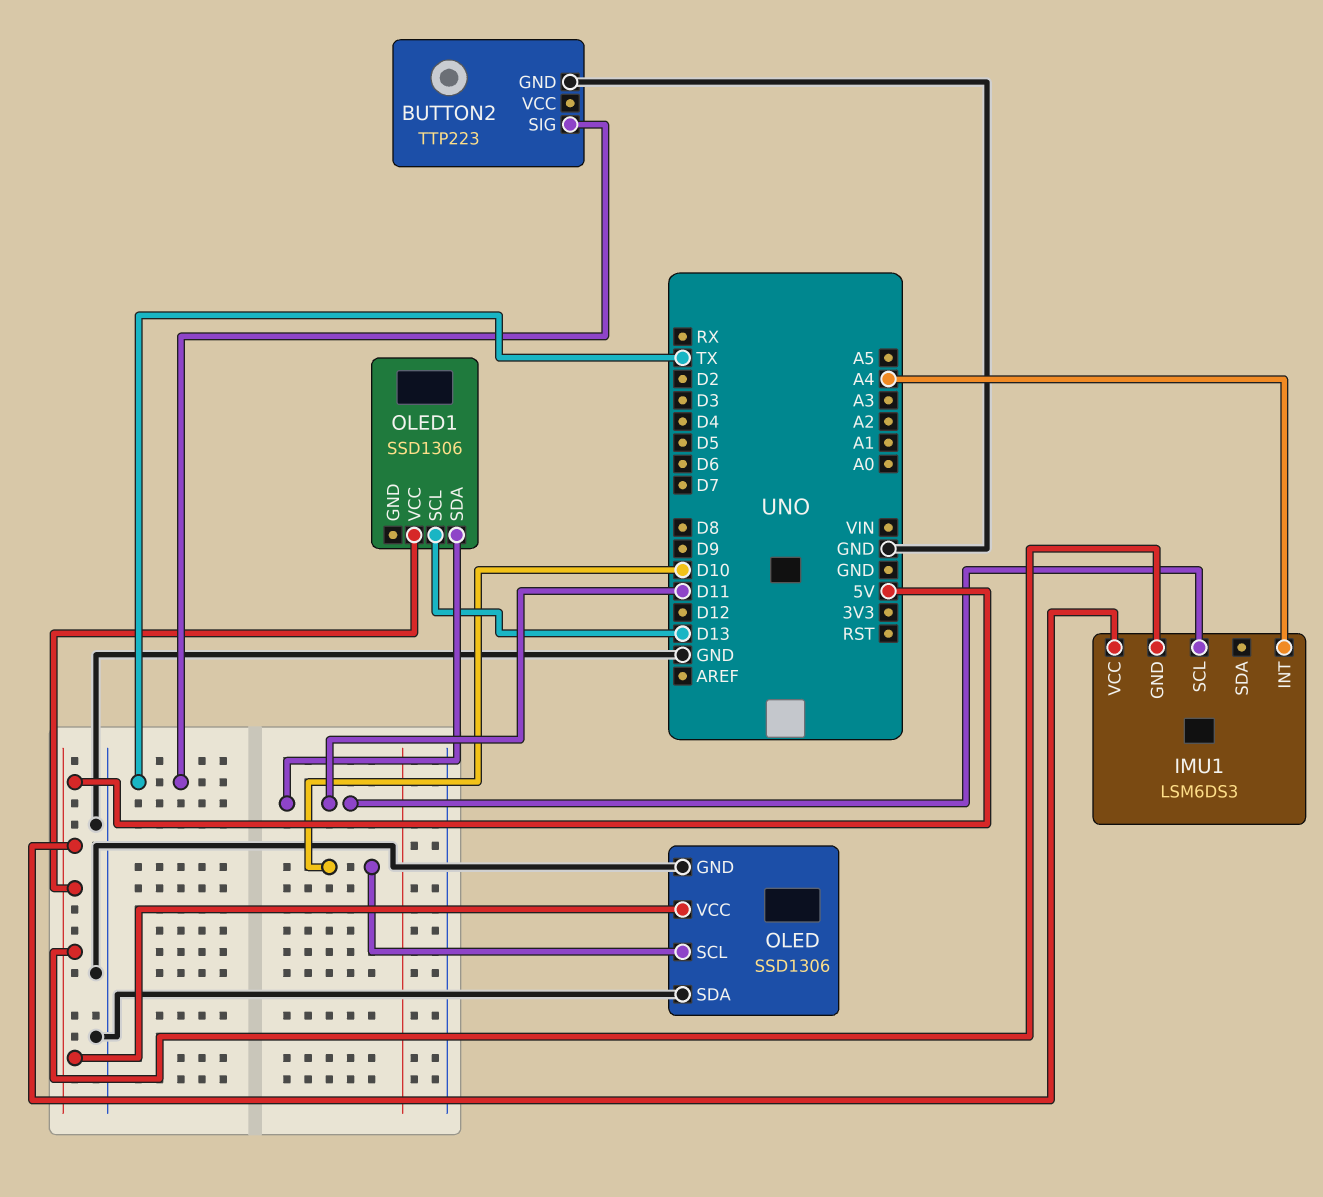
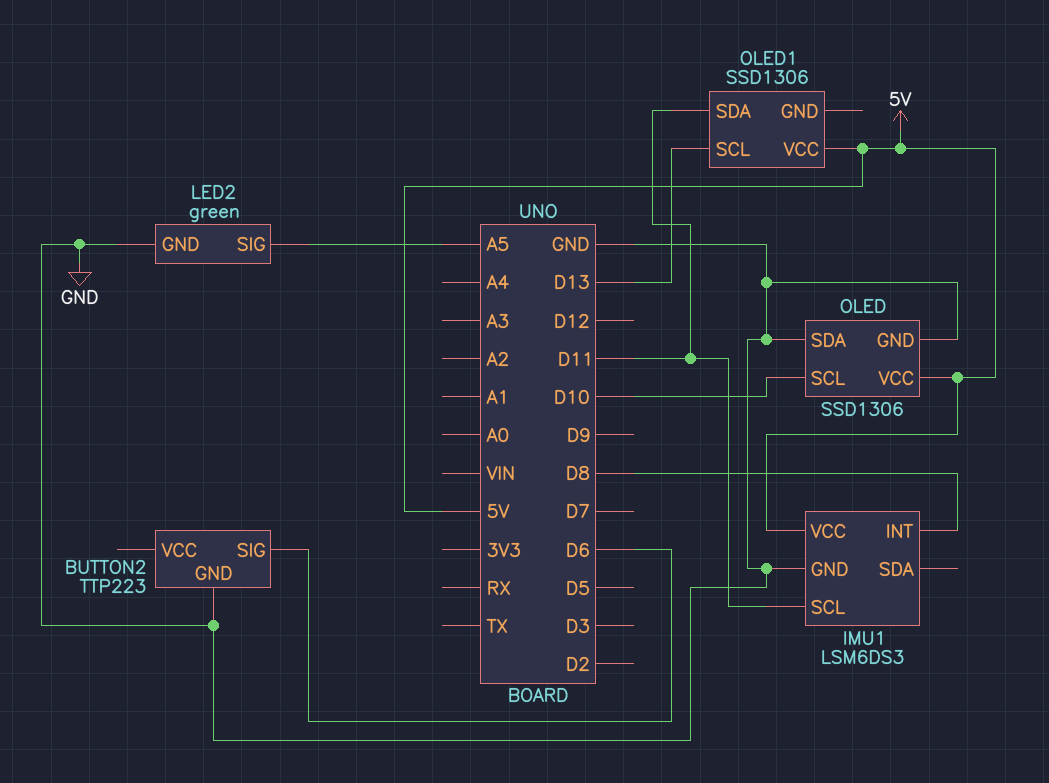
BUTTON2 pin SIG: TX -> D6
IMU1 pin GND: 5V -> GND
IMU1 pin INT: A4 -> D8
LED2: none -> green
LED2 pin GND: none -> GND
LED2 pin SIG: none -> A5

